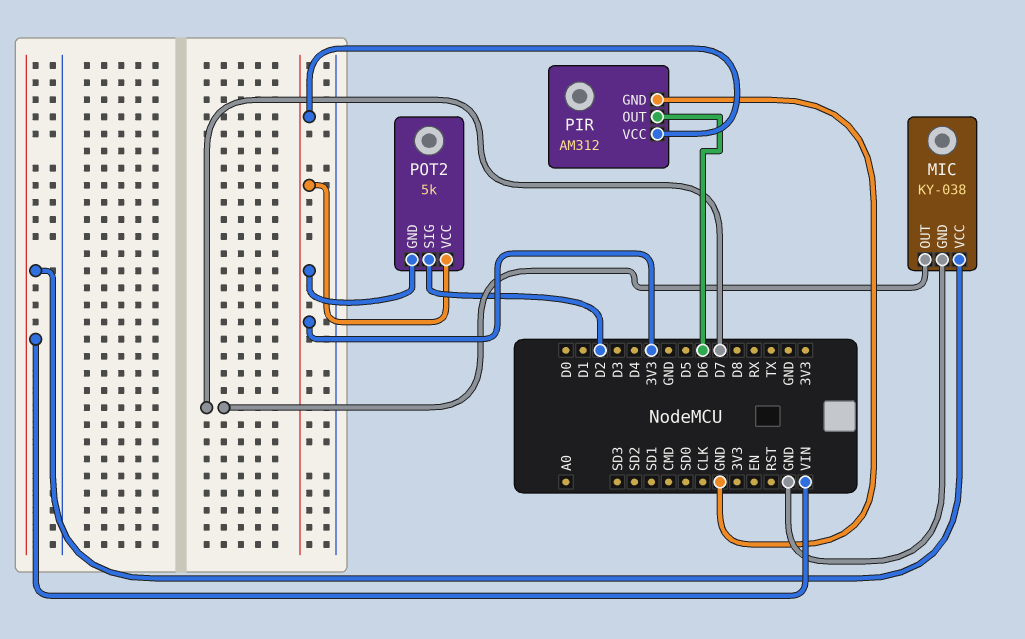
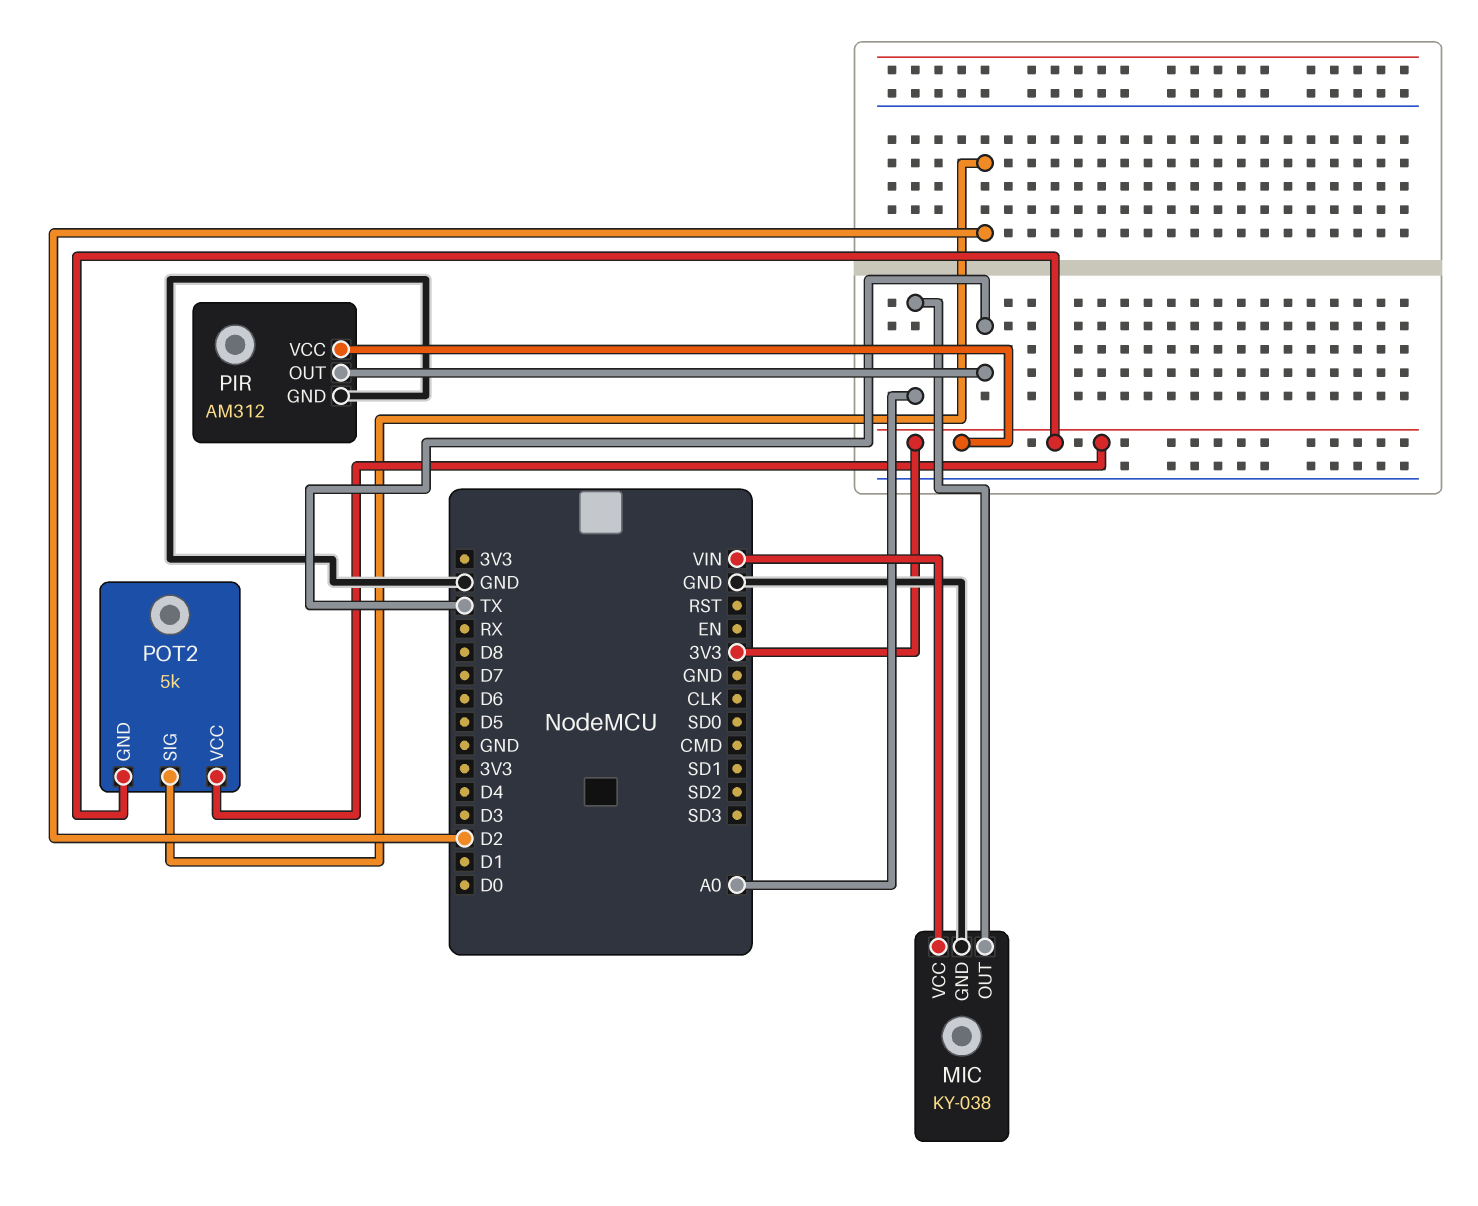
MIC pin OUT: D7 -> A0
PIR pin OUT: D6 -> TX

